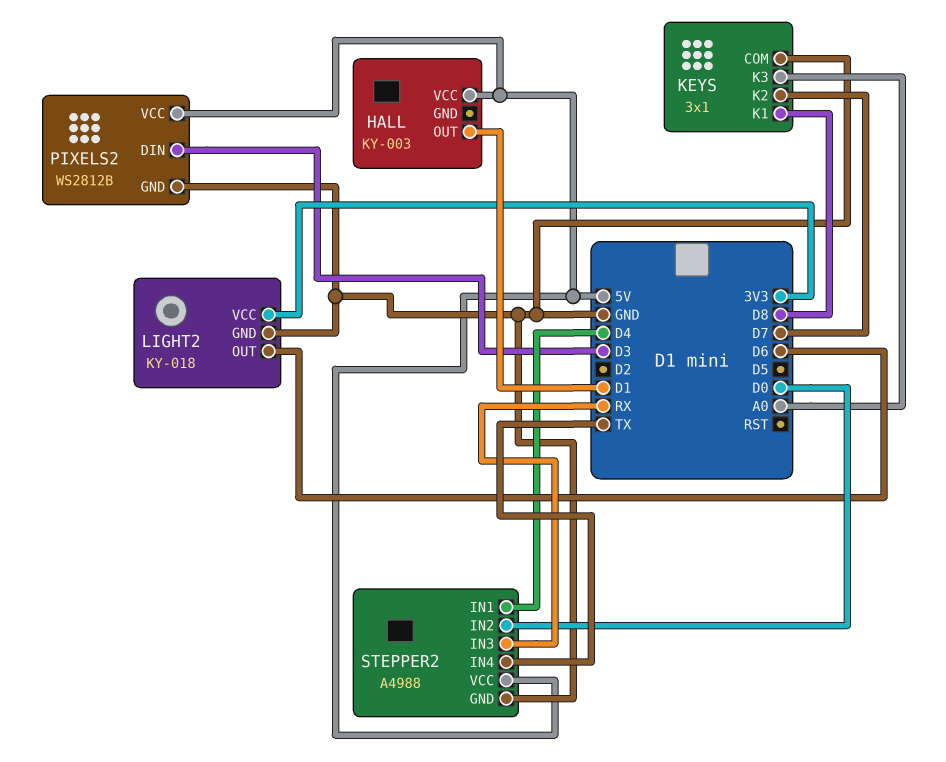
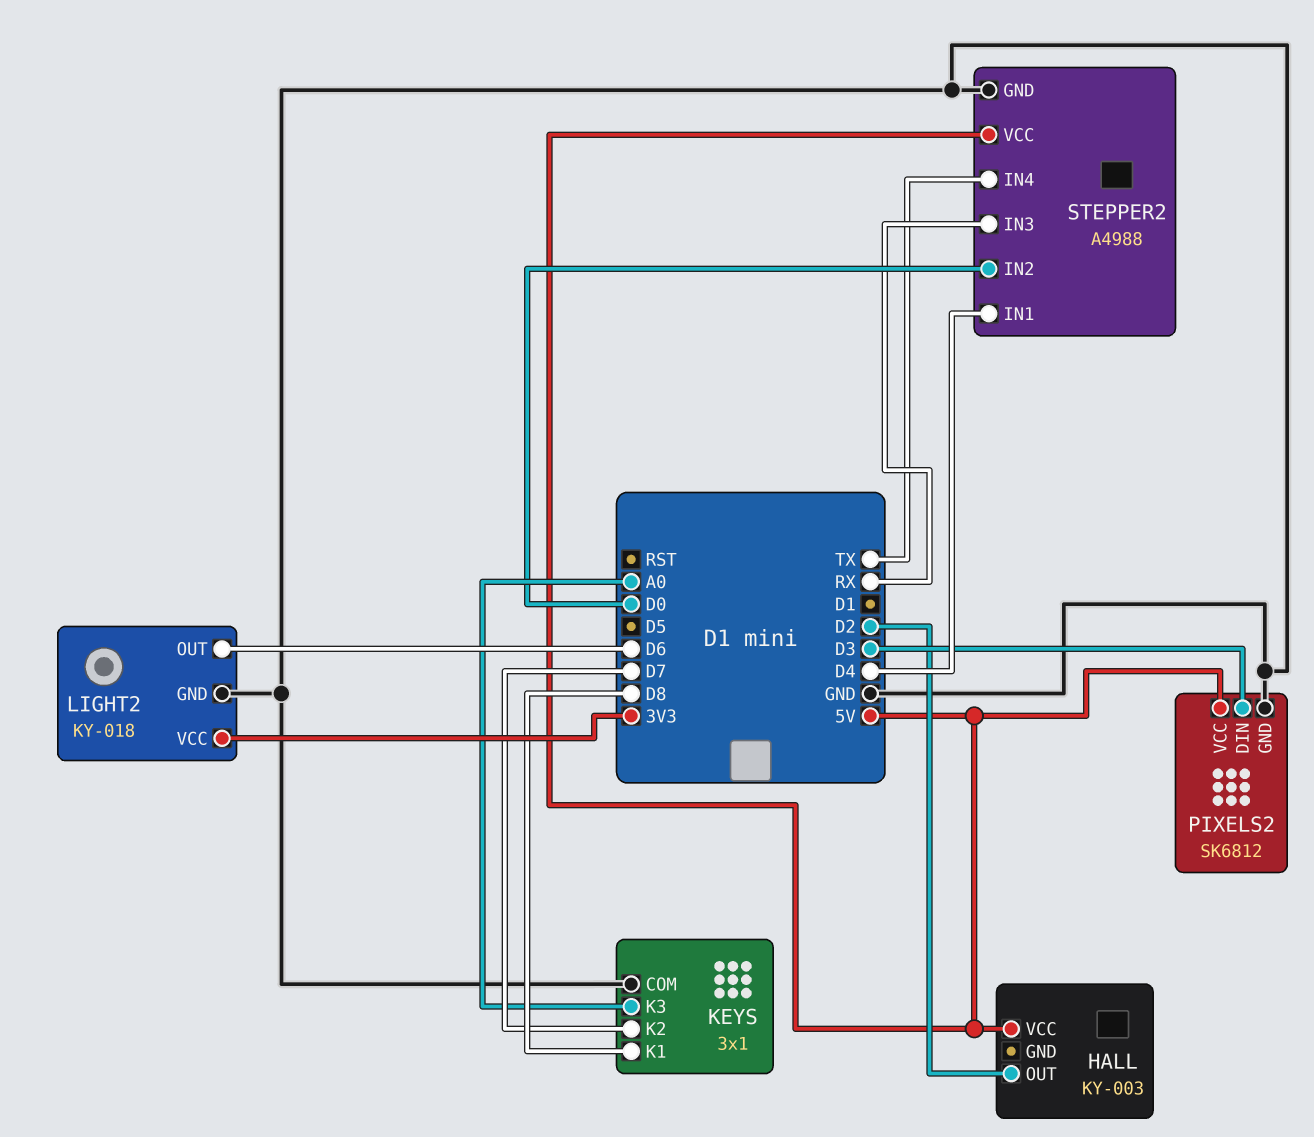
HALL pin OUT: D1 -> D2
PIXELS2: WS2812B -> SK6812

